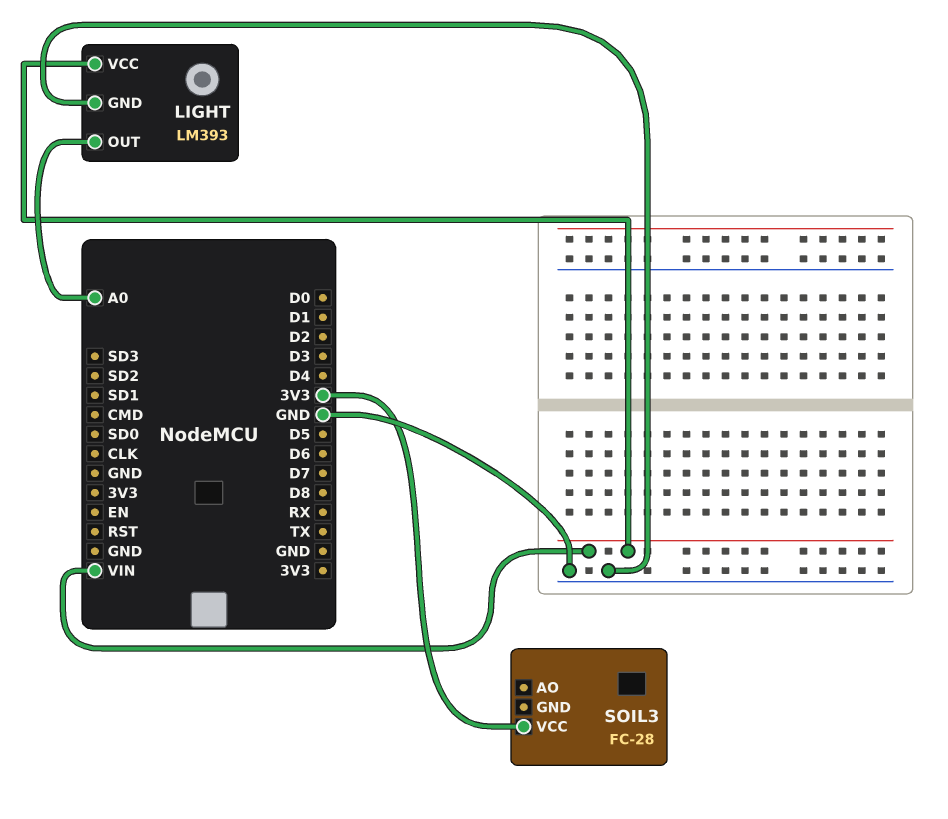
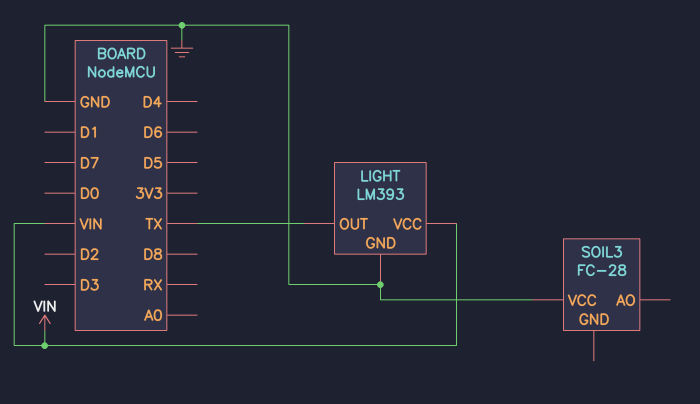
LIGHT pin OUT: A0 -> TX
SOIL3 pin VCC: 3V3 -> GND

